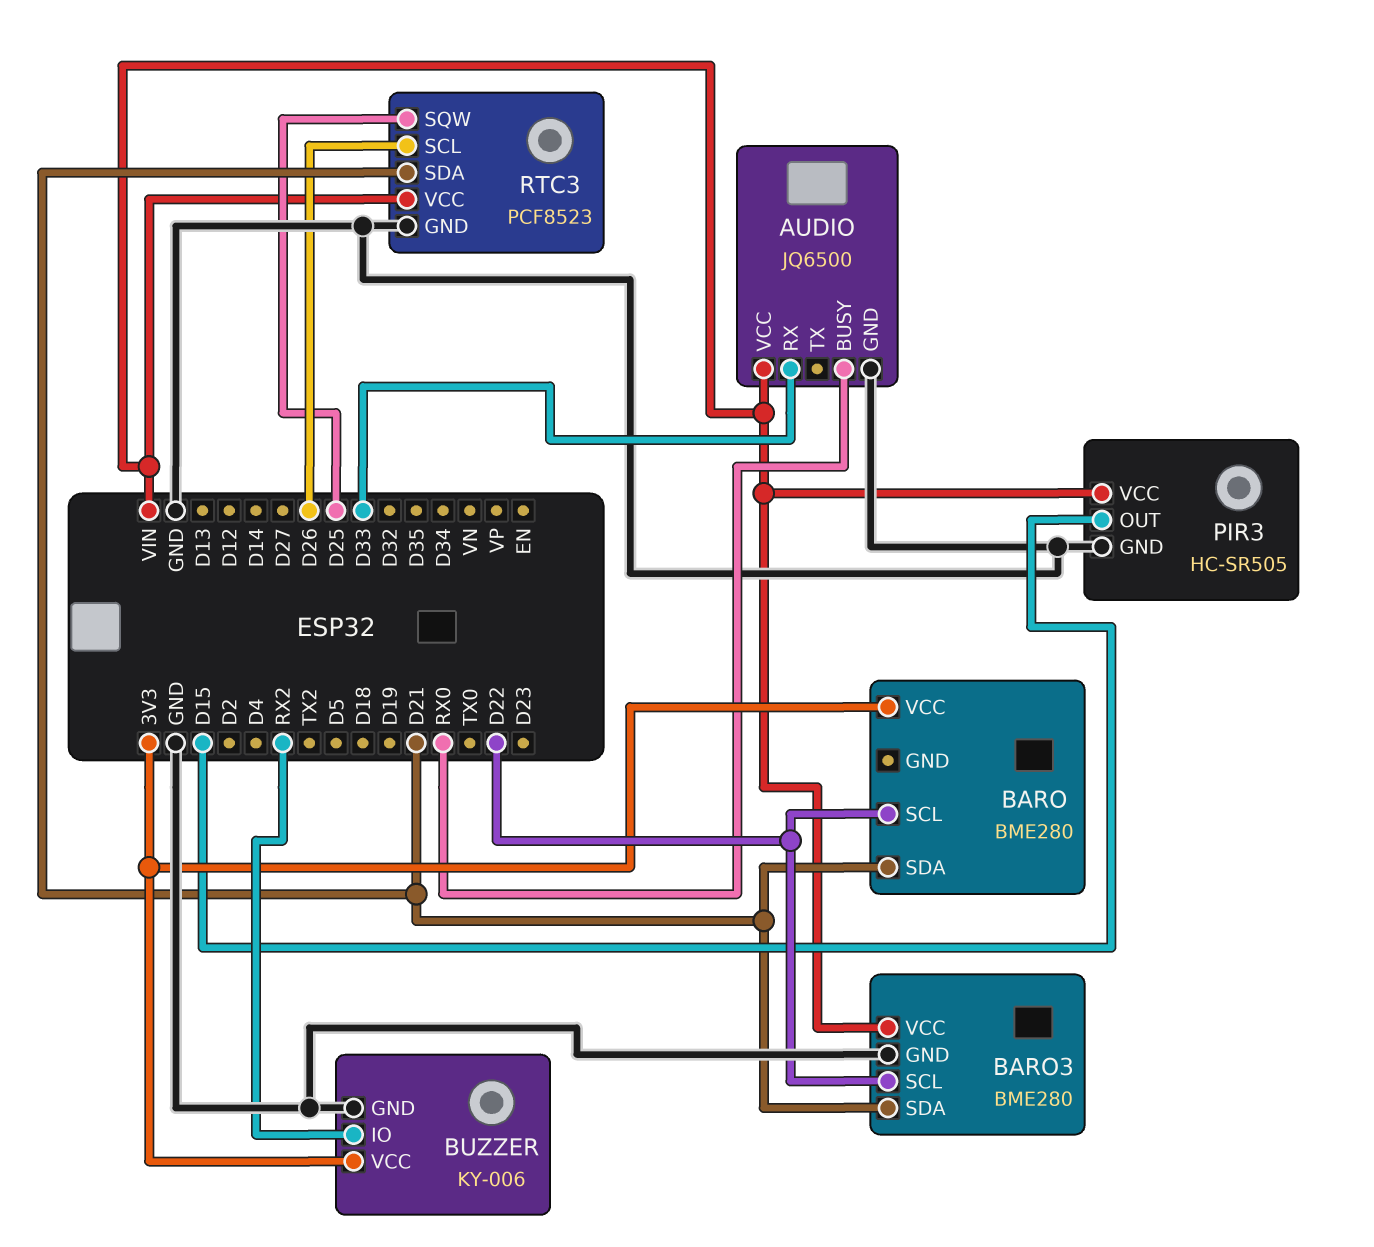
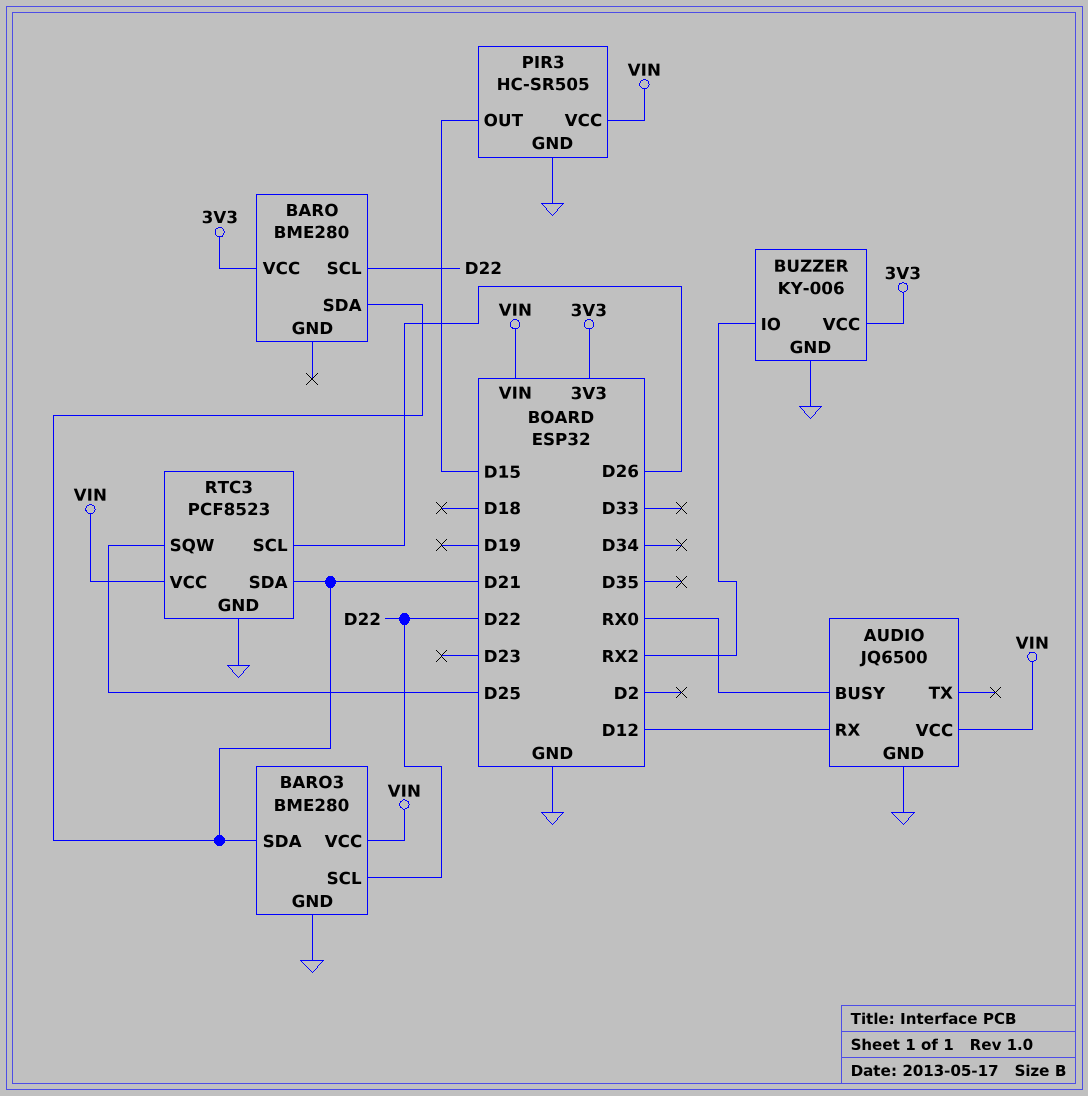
AUDIO pin RX: D33 -> D12

